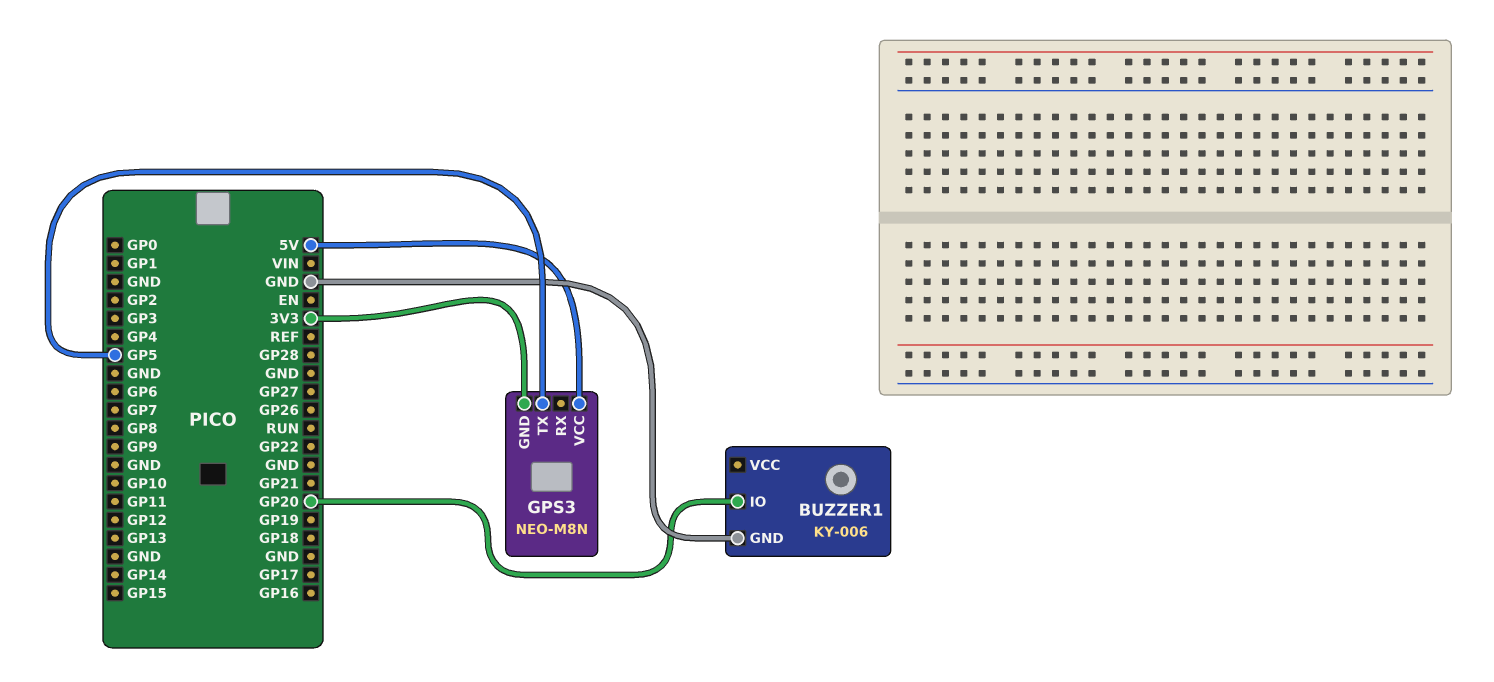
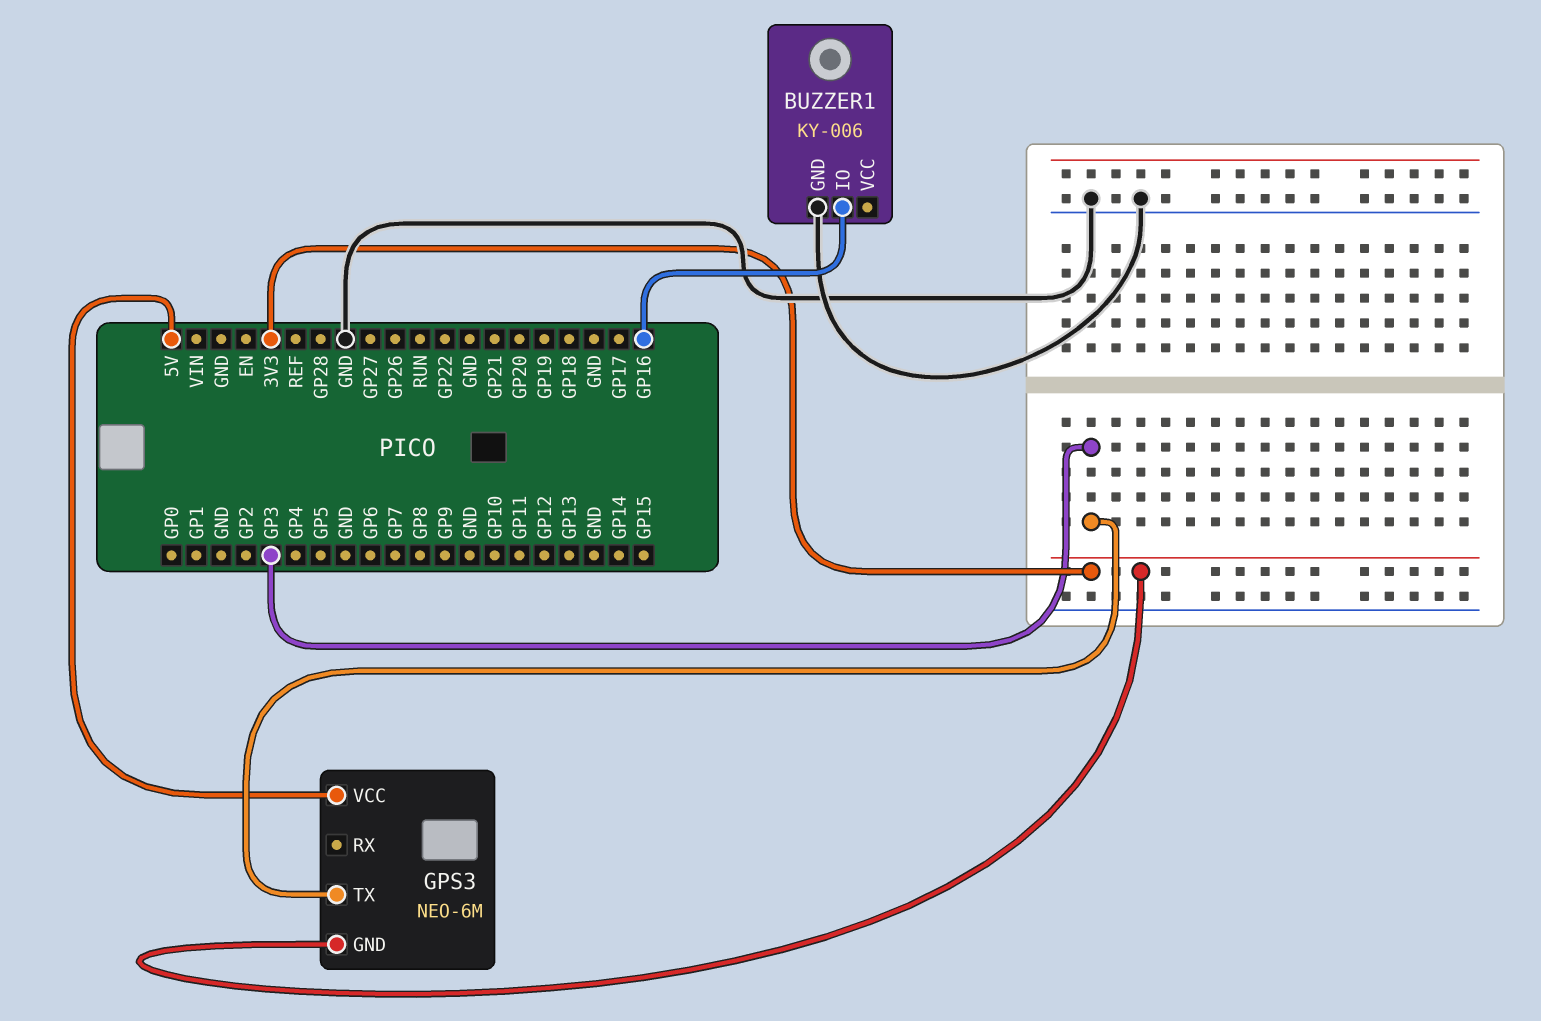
BUZZER1 pin IO: GP20 -> GP16
GPS3: NEO-M8N -> NEO-6M
GPS3 pin TX: GP5 -> GP3

